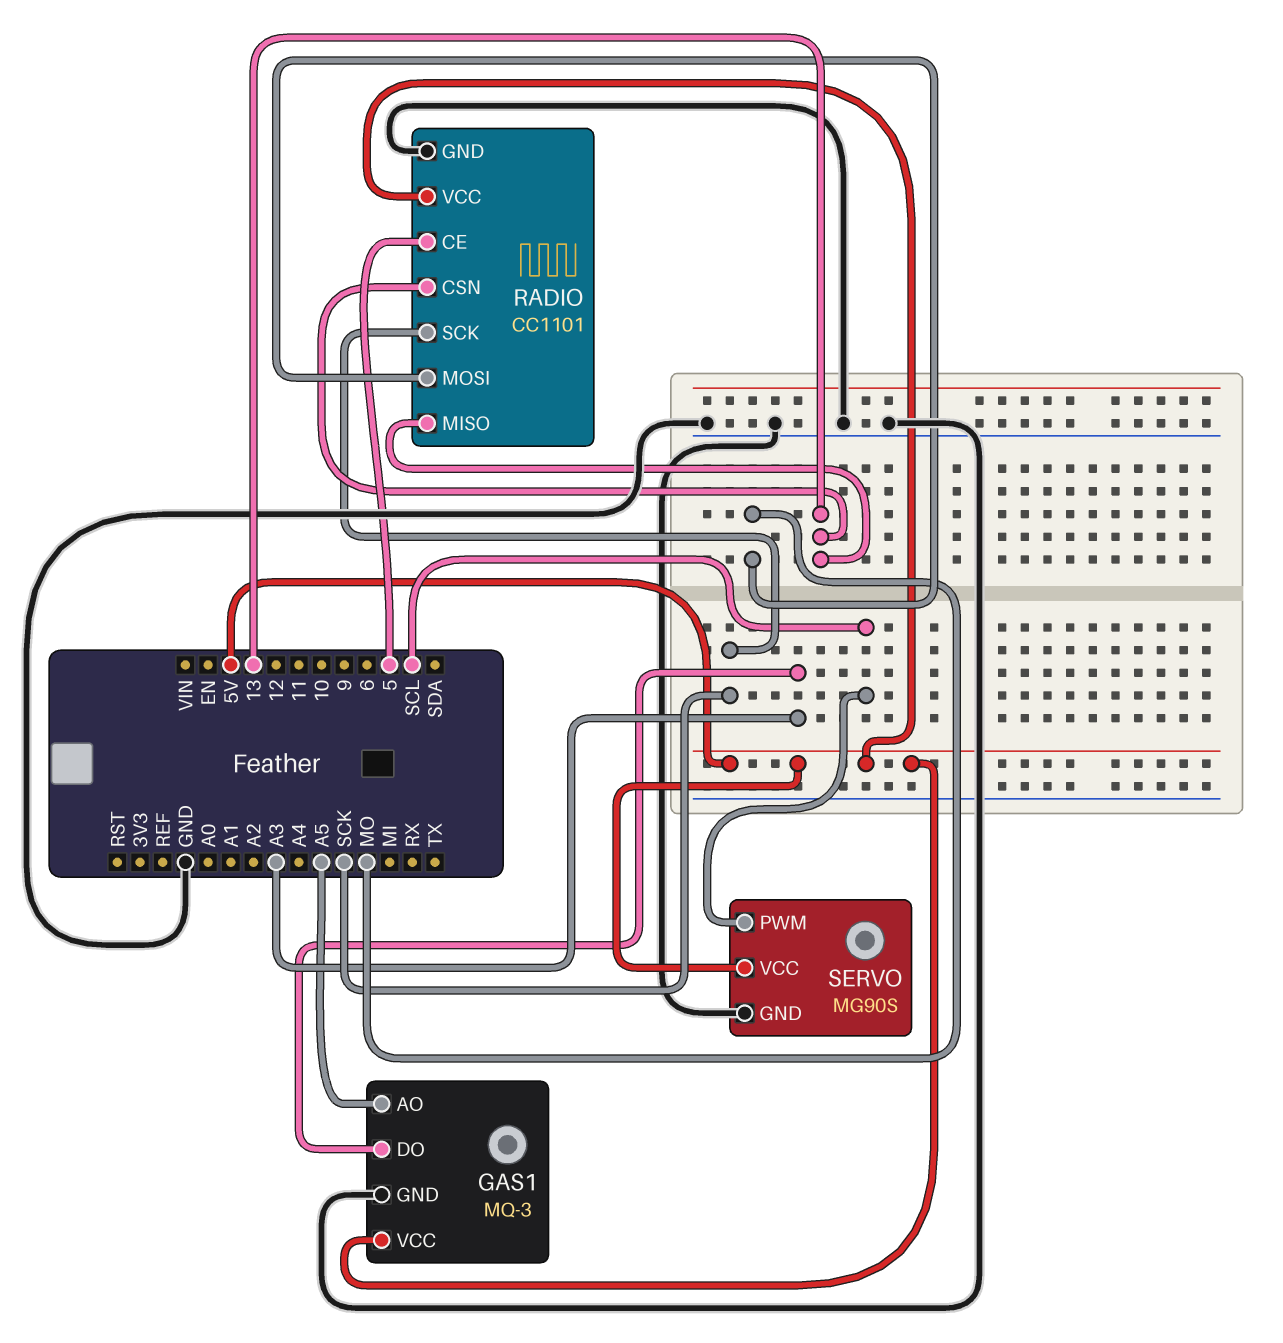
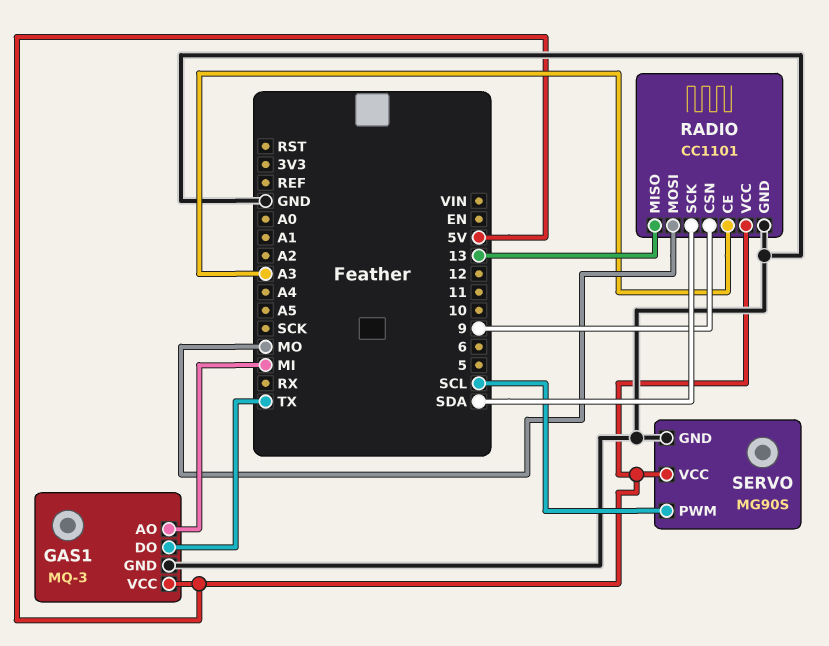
GAS1 pin AO: A5 -> MI
GAS1 pin DO: A3 -> TX
RADIO pin CE: 5 -> A3
RADIO pin CSN: 13 -> 9
RADIO pin SCK: SCK -> SDA

